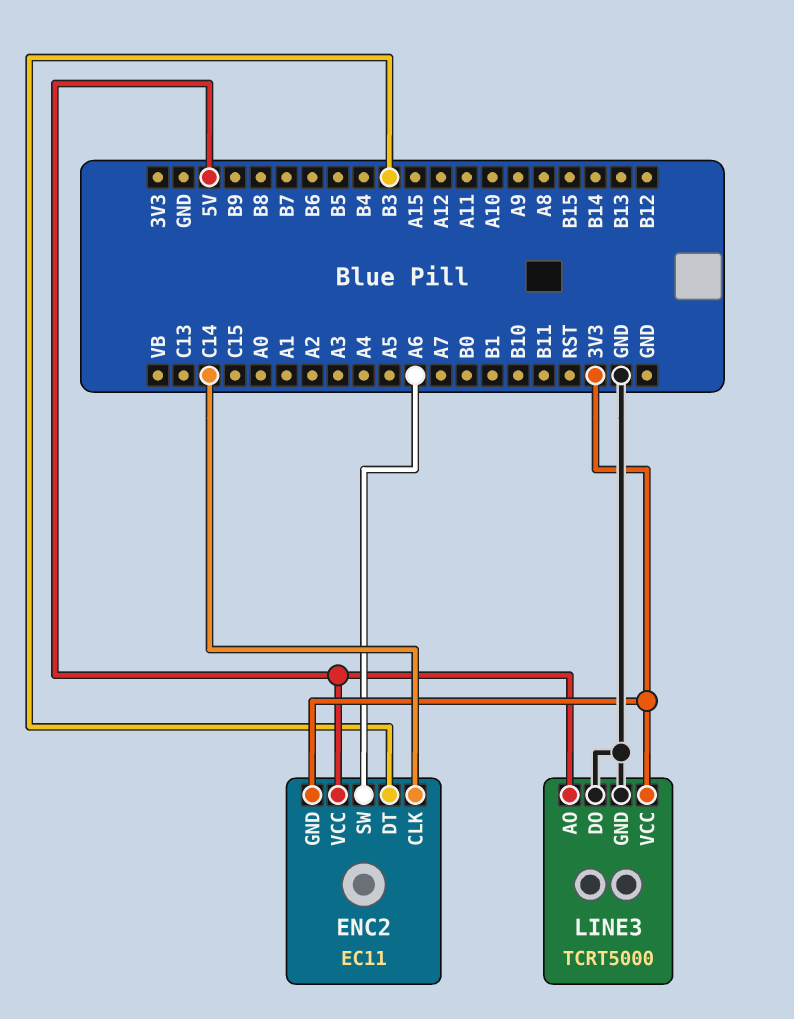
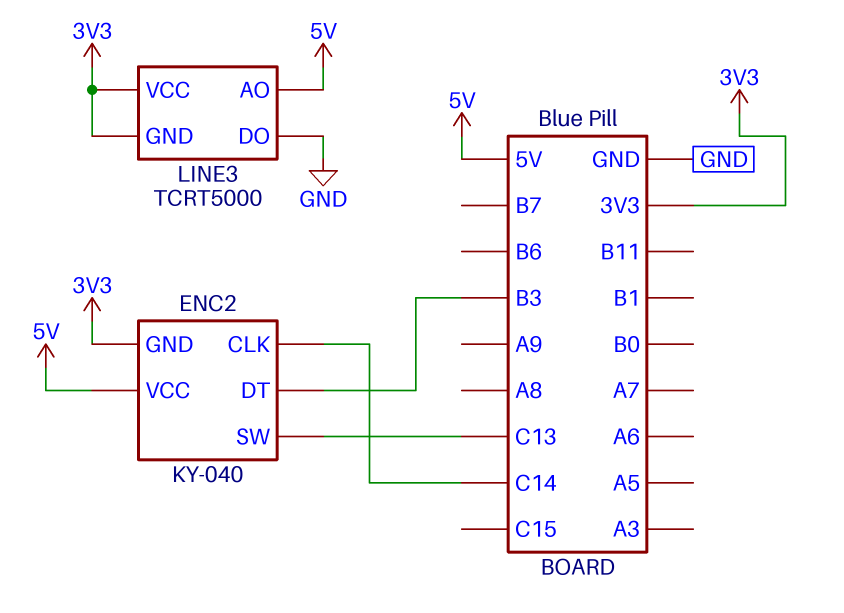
ENC2: EC11 -> KY-040
ENC2 pin SW: A6 -> C13
LINE3 pin GND: GND -> 3V3

